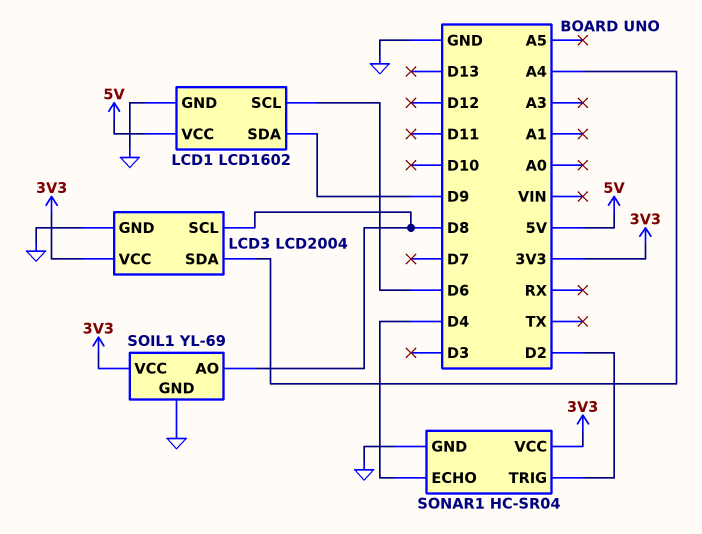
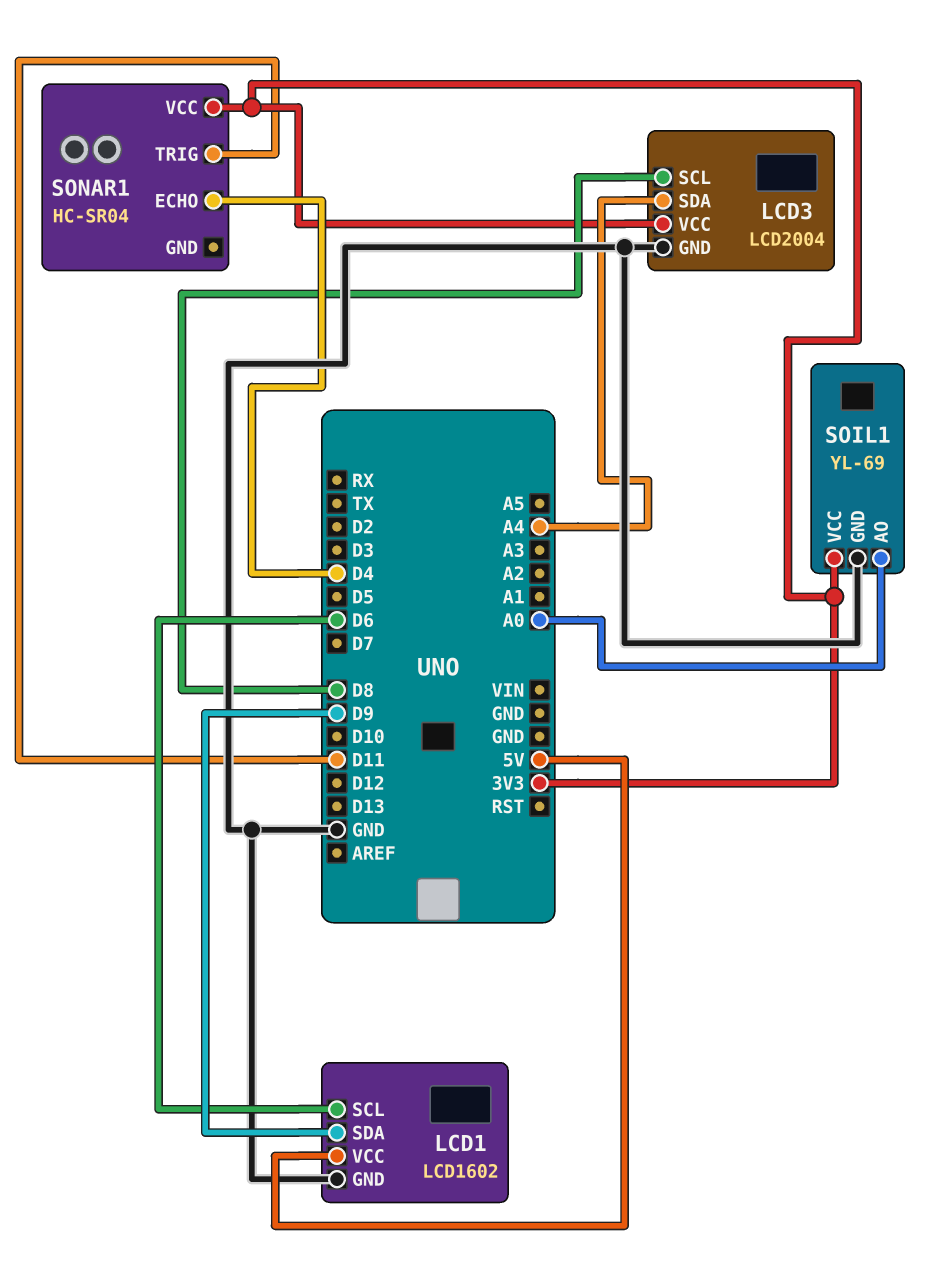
SOIL1 pin AO: D8 -> A0
SONAR1 pin GND: GND -> none
SONAR1 pin TRIG: D2 -> D11

